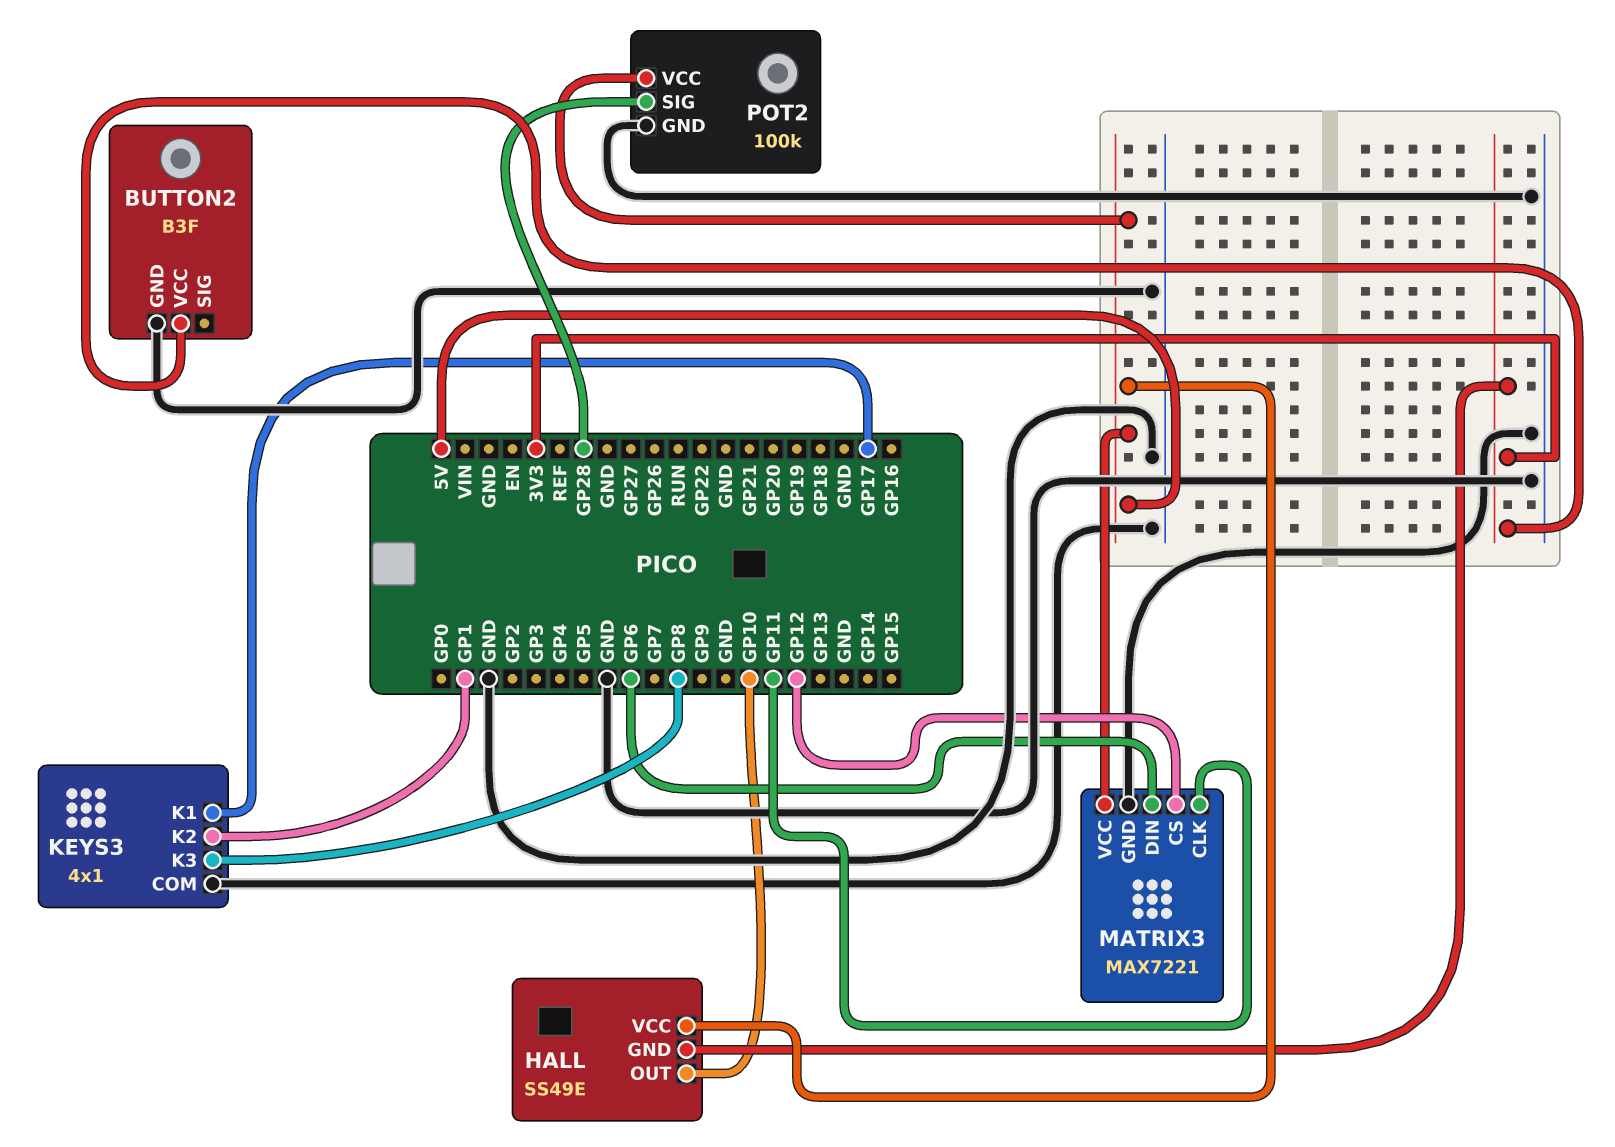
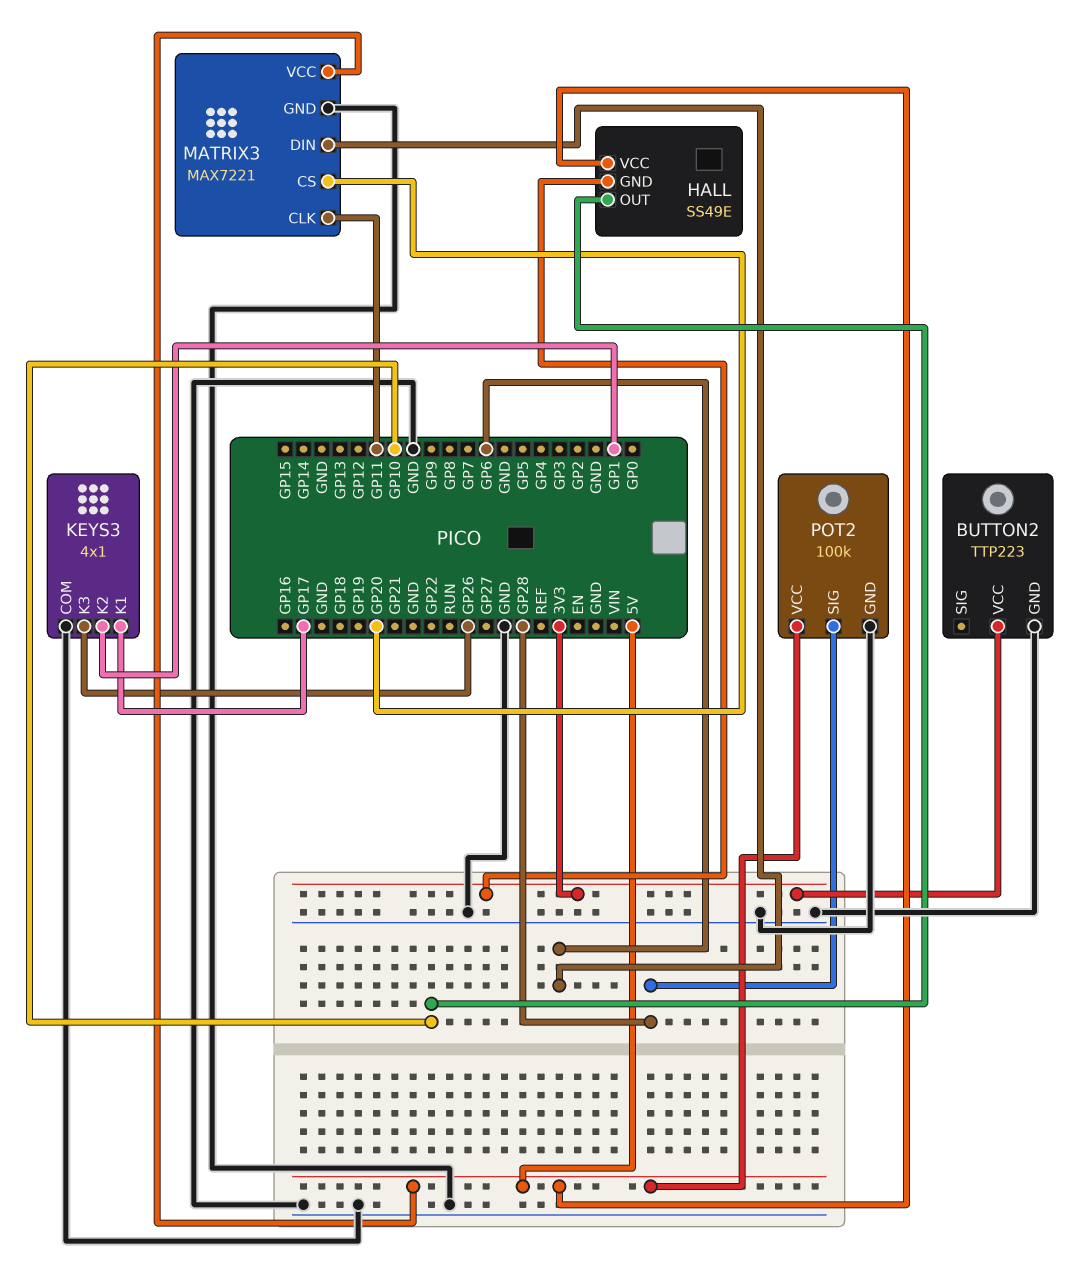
BUTTON2: B3F -> TTP223
KEYS3 pin K3: GP8 -> GP26
MATRIX3 pin CS: GP12 -> GP20

